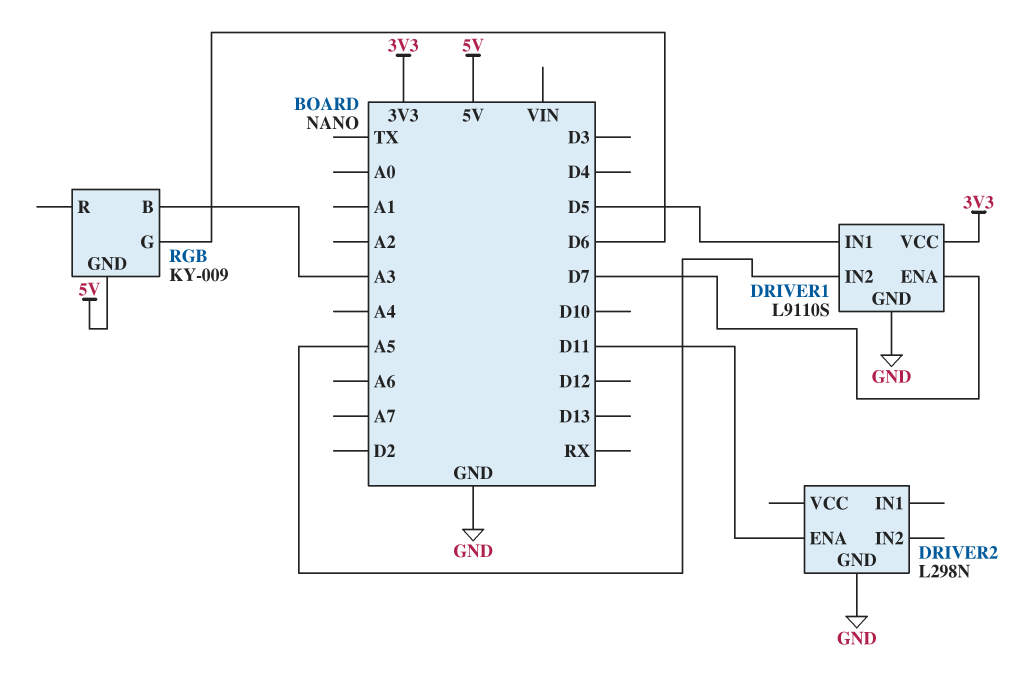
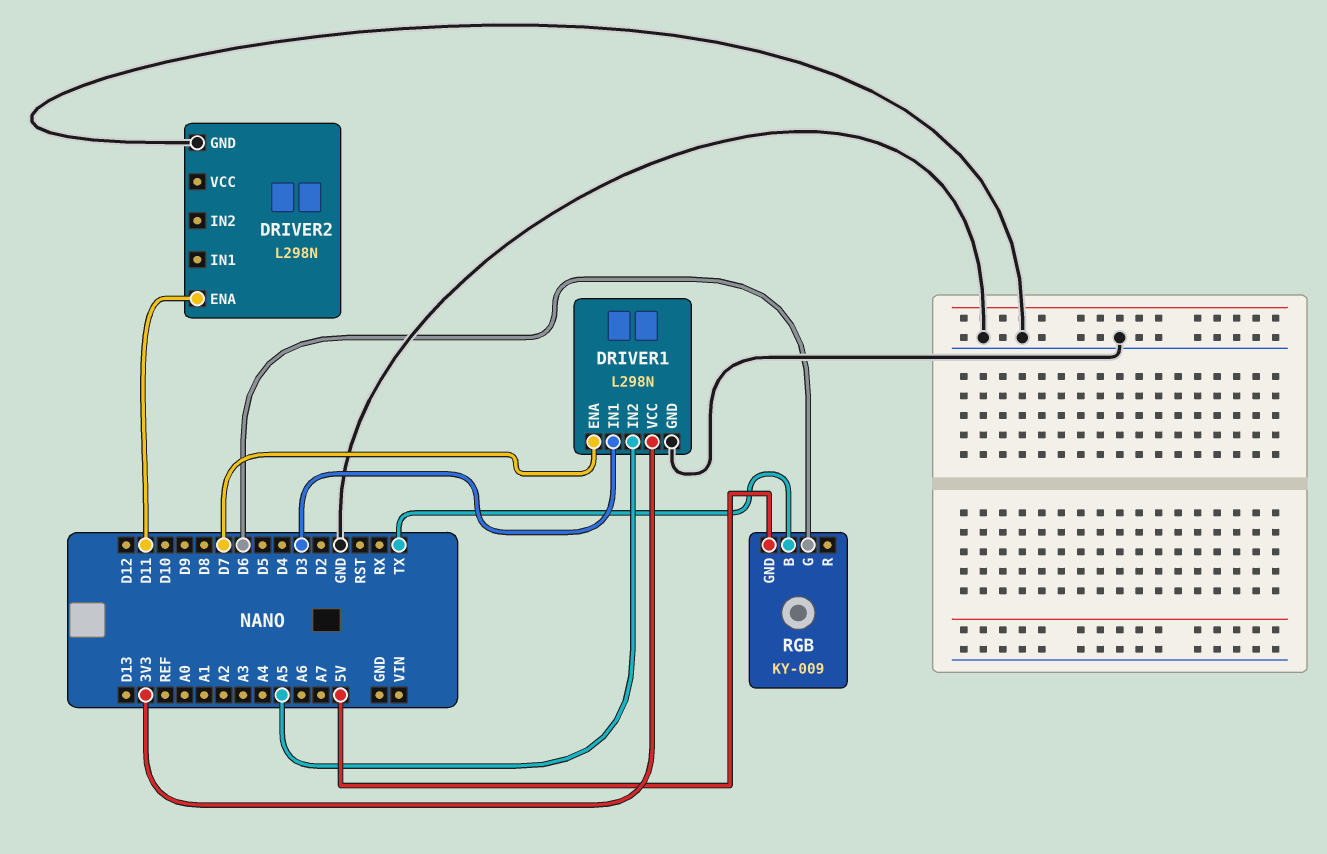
DRIVER1: L9110S -> L298N
DRIVER1 pin IN1: D5 -> D3
RGB pin B: A3 -> TX

